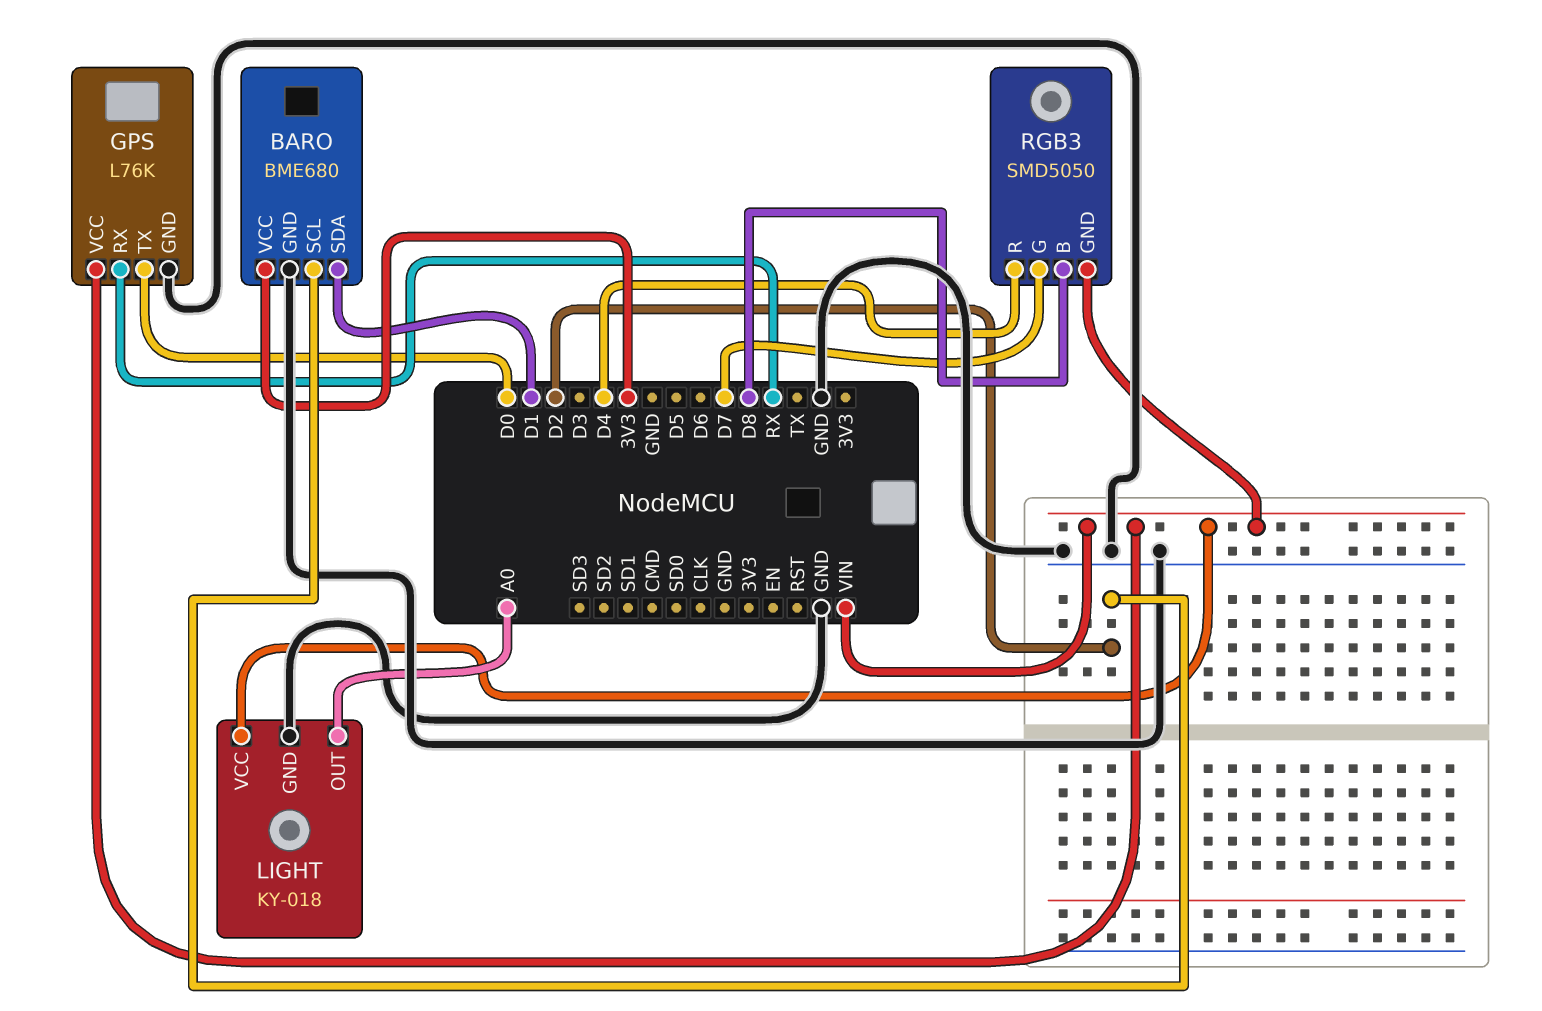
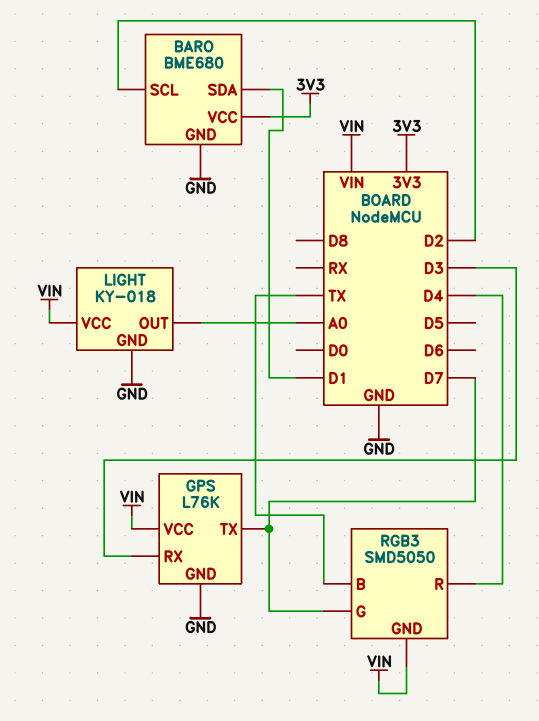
GPS pin RX: RX -> D3
GPS pin TX: D0 -> D7
RGB3 pin B: D8 -> TX

